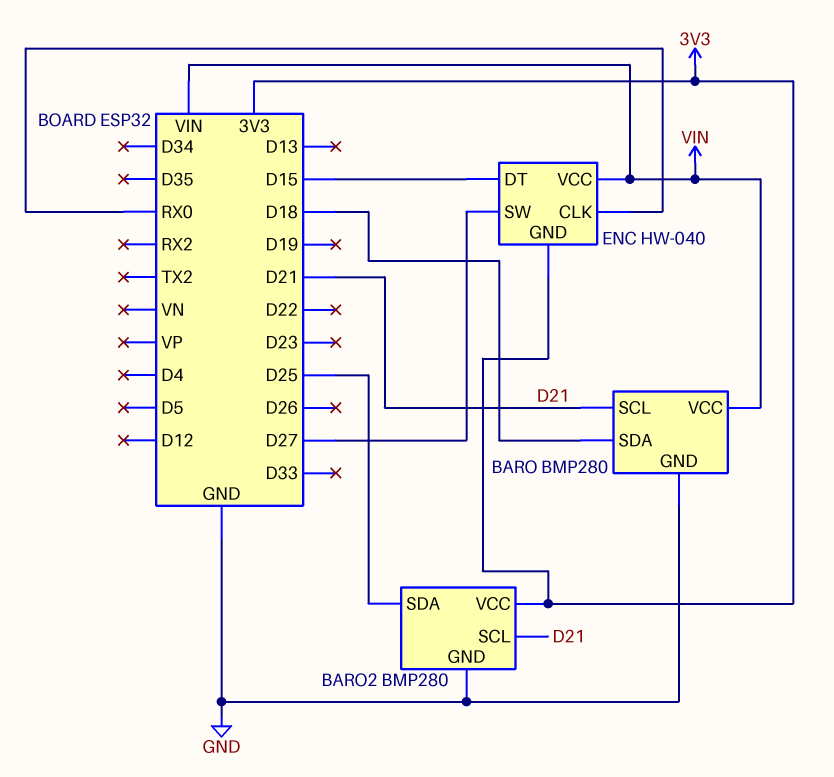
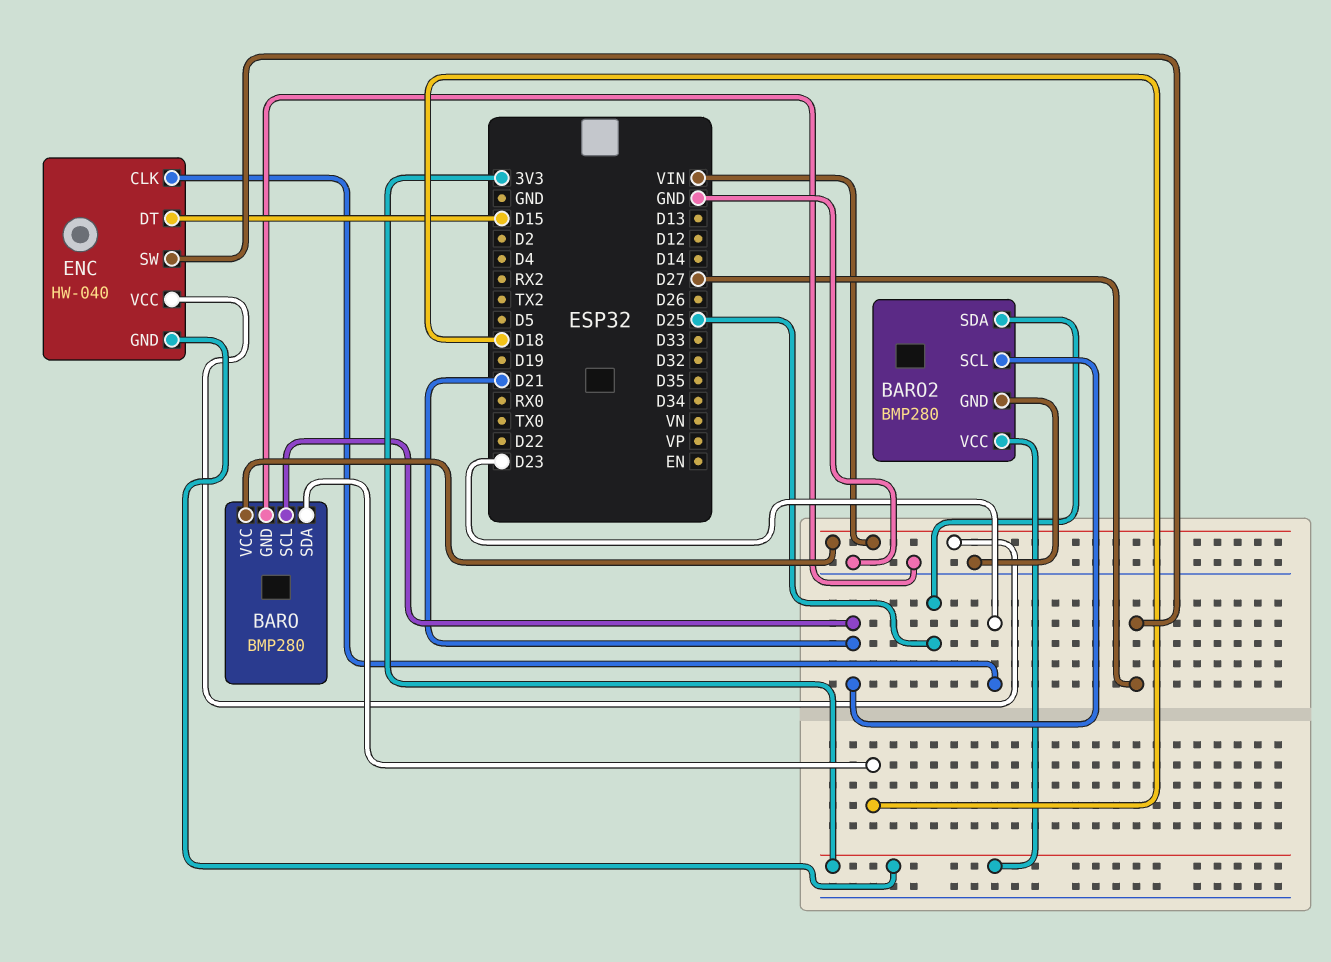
ENC pin CLK: RX0 -> D23

